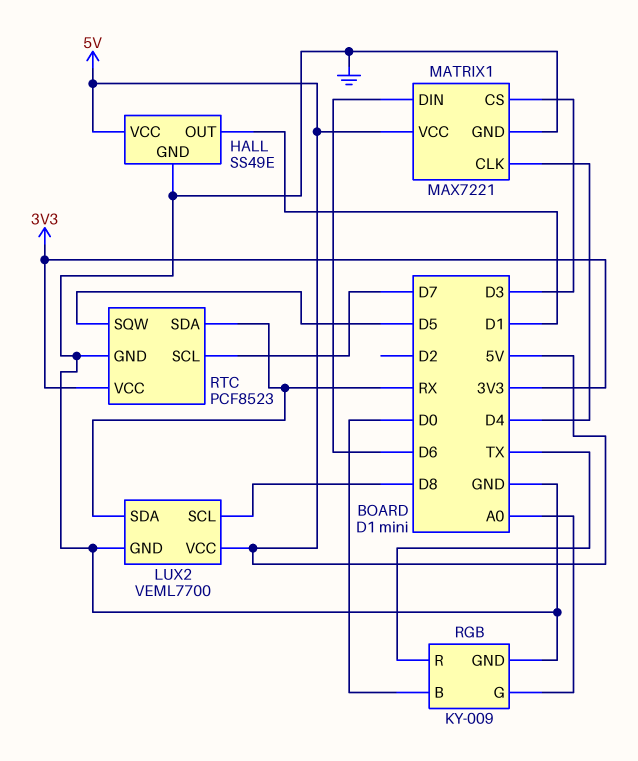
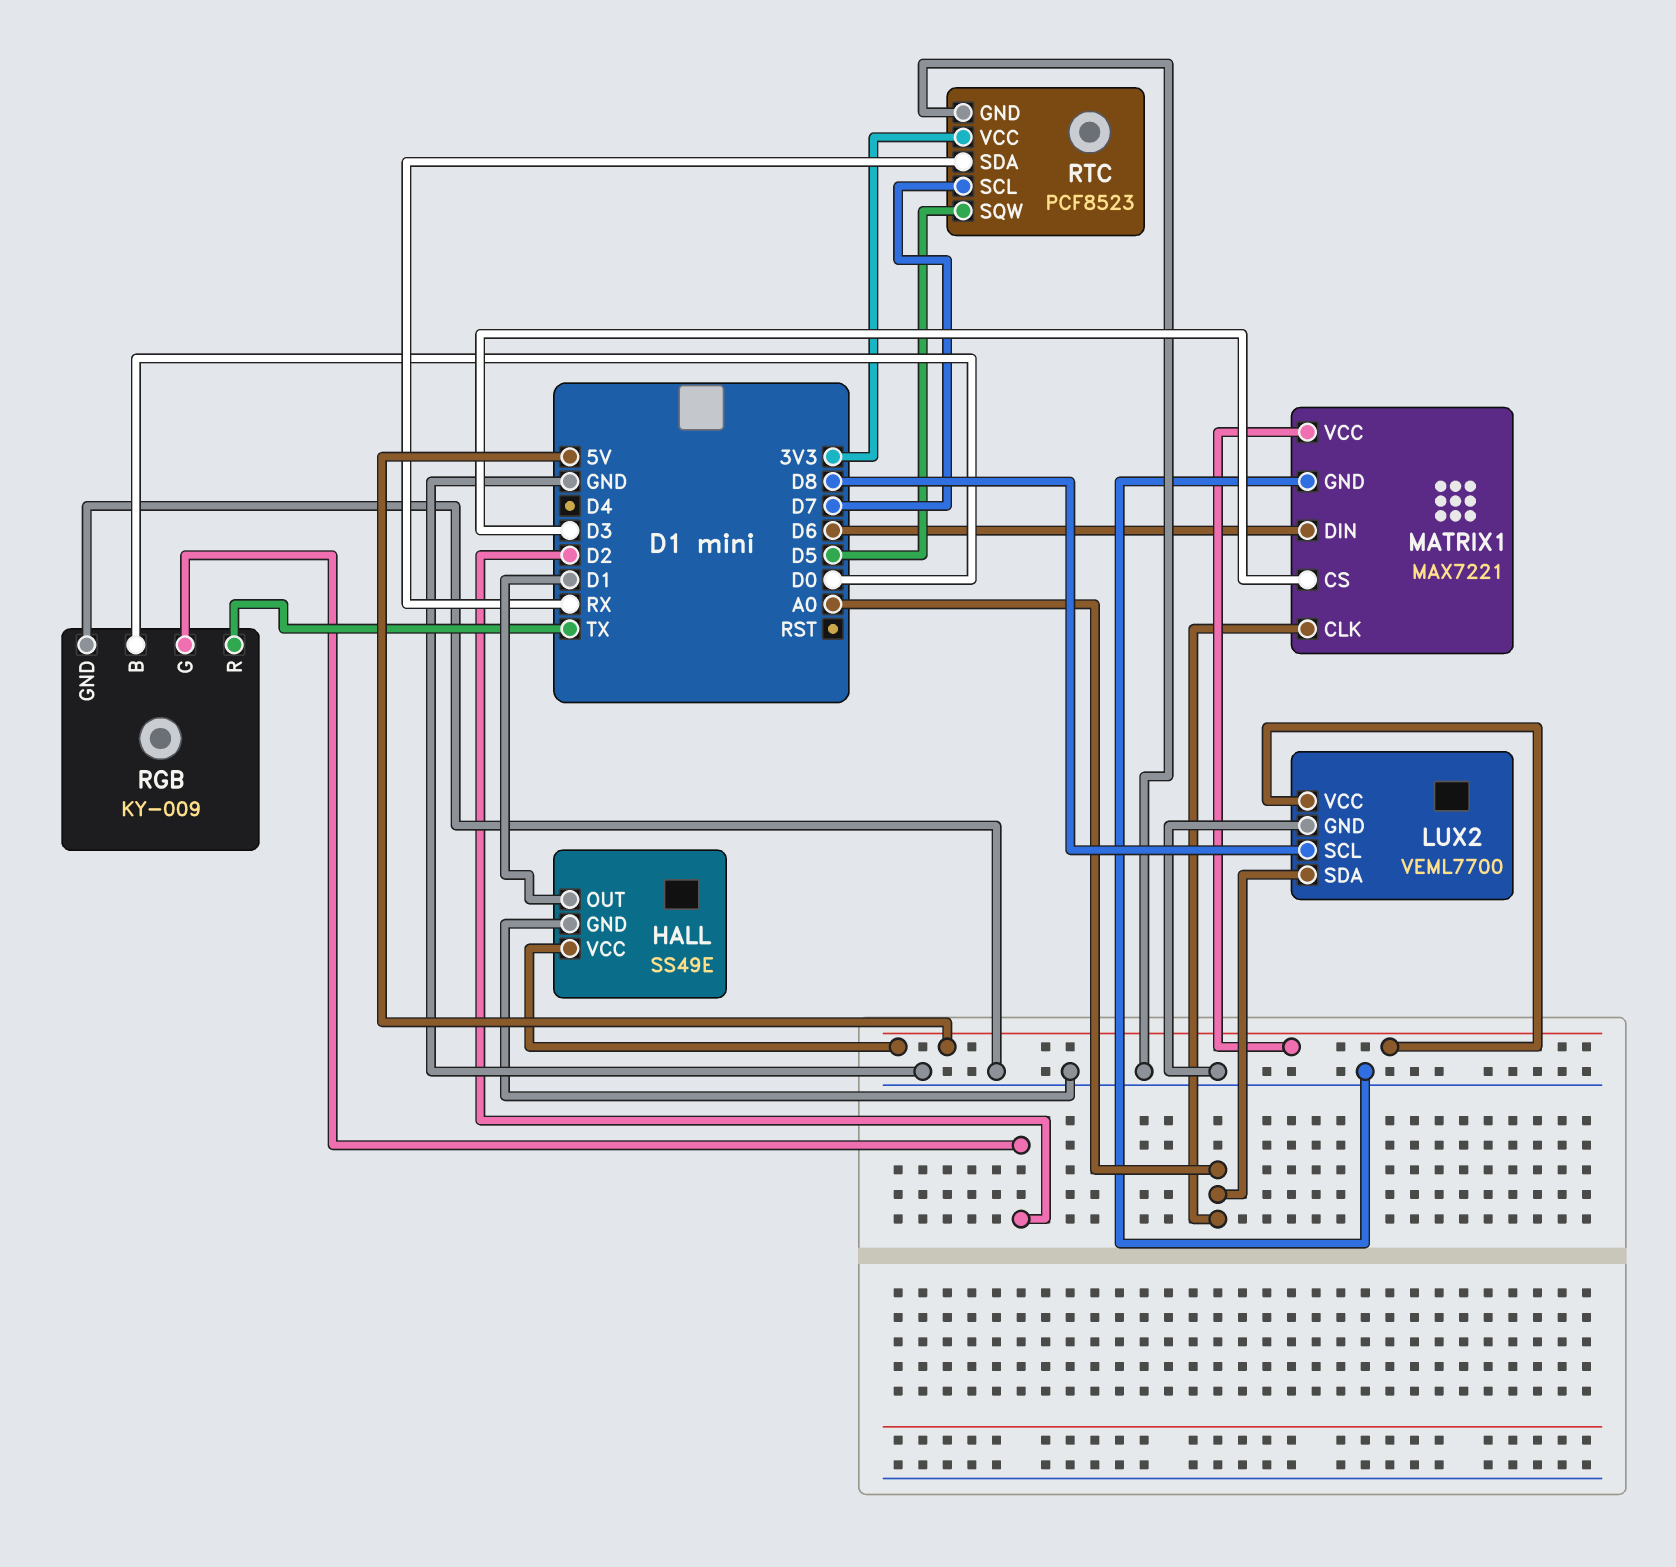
LUX2 pin SDA: RX -> A0
MATRIX1 pin CLK: D4 -> A0
RGB pin G: A0 -> D2

